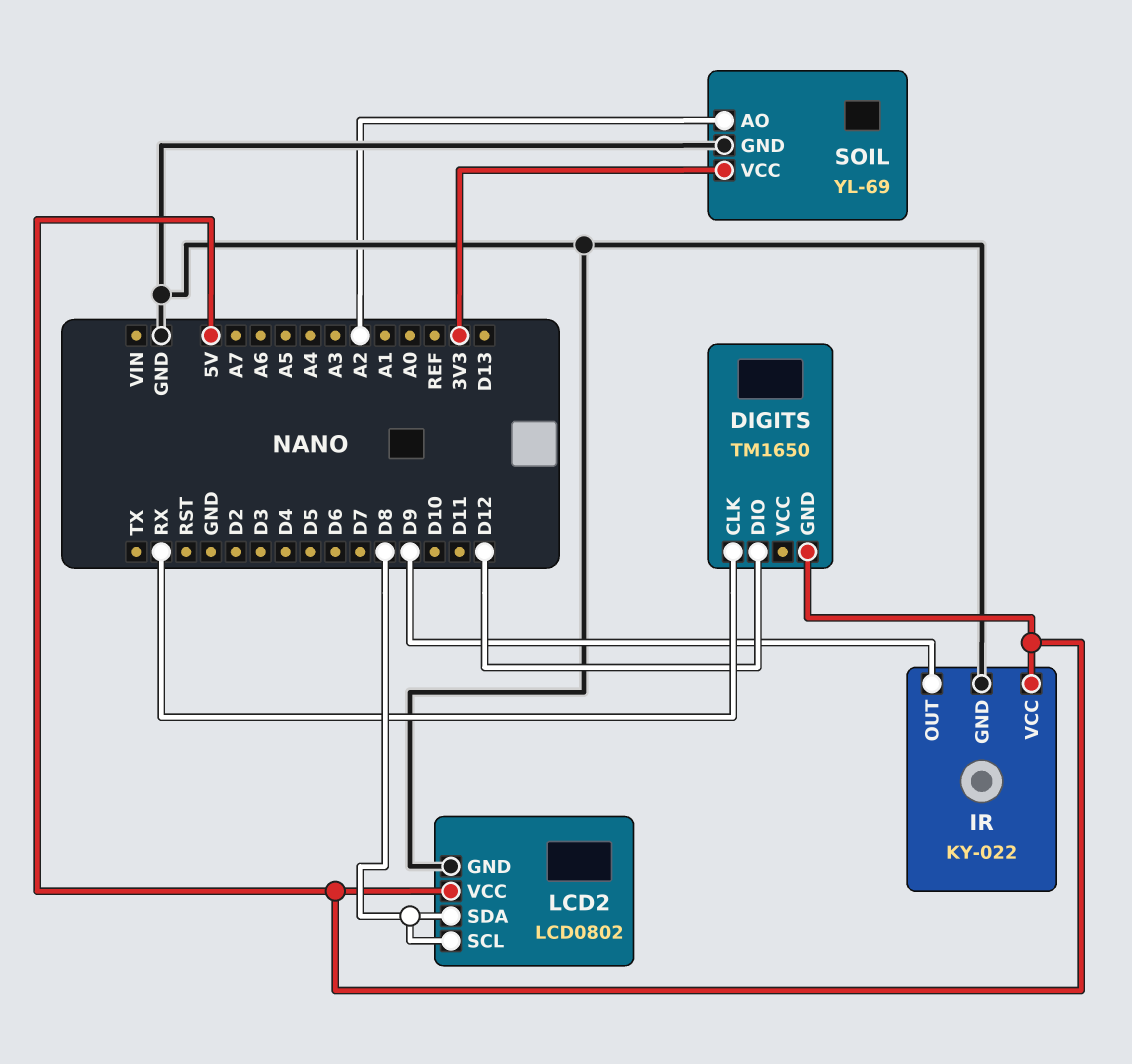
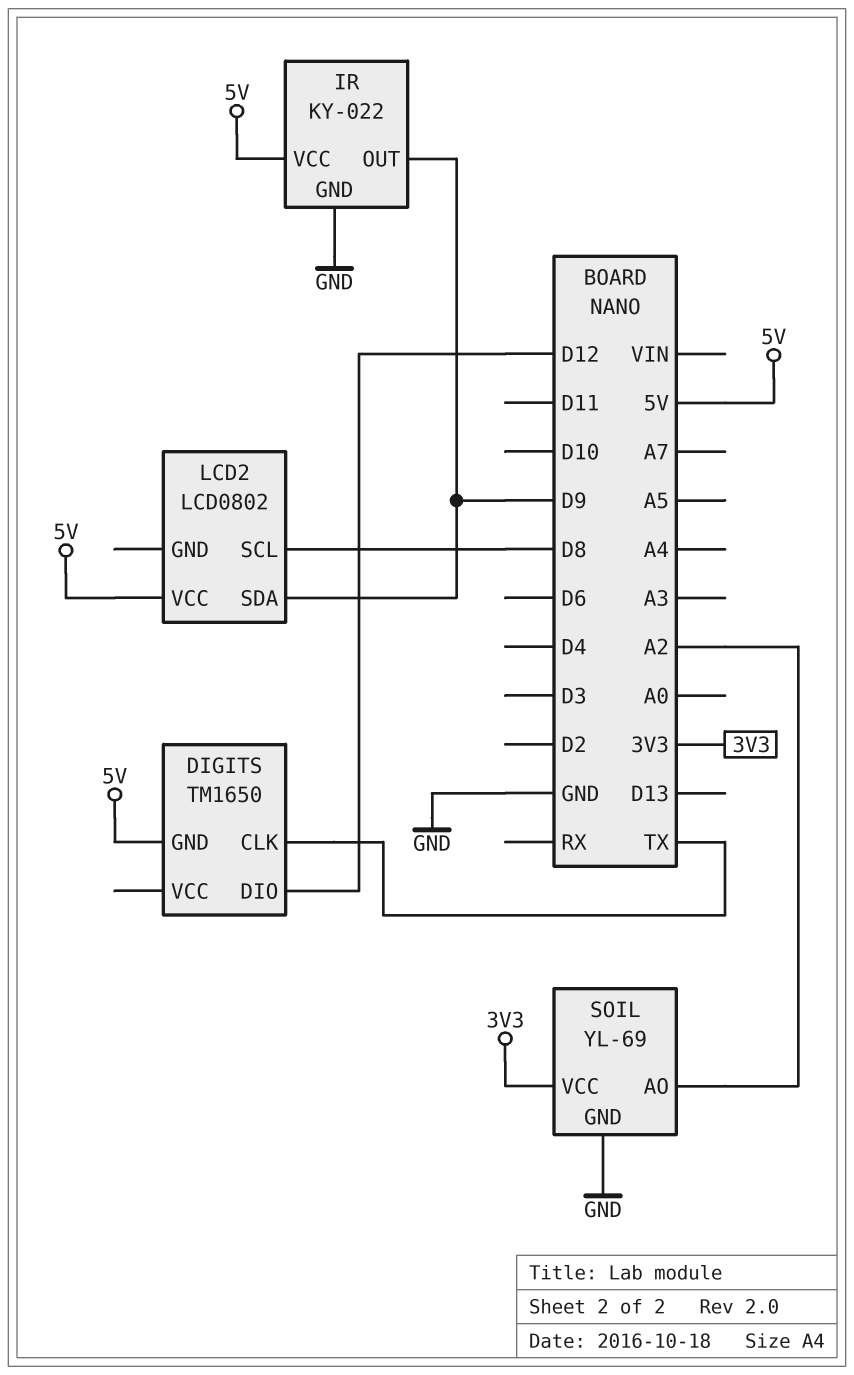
DIGITS pin CLK: RX -> TX
LCD2 pin GND: GND -> none
LCD2 pin SDA: D8 -> D9

